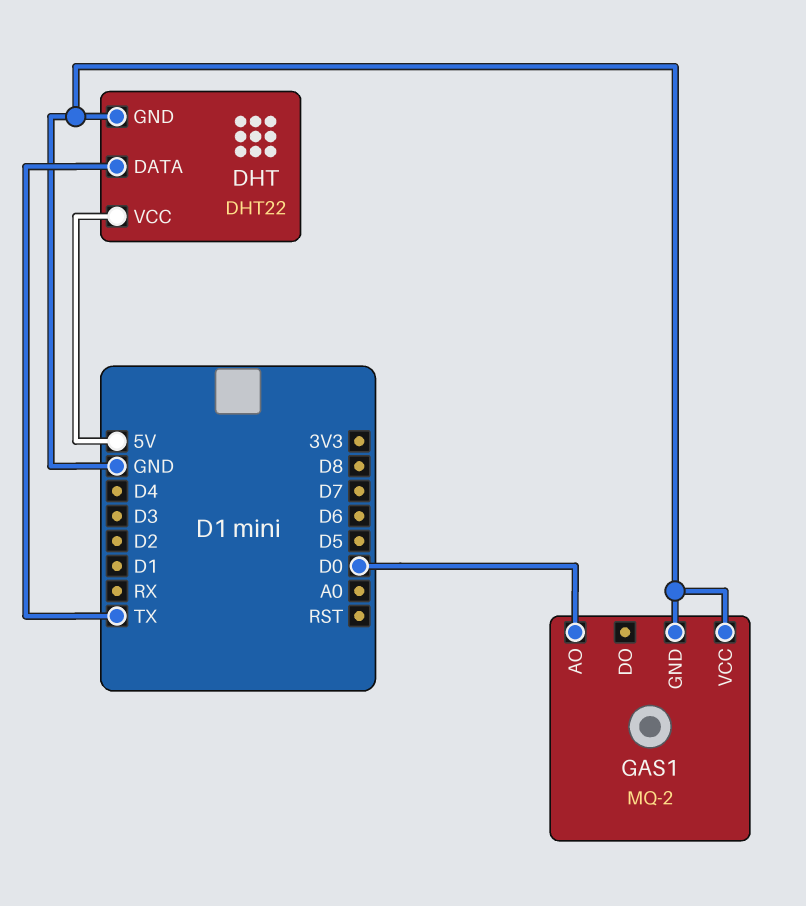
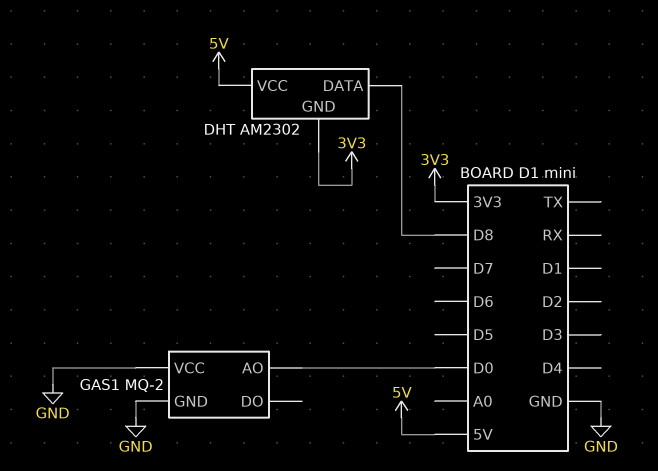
DHT: DHT22 -> AM2302
DHT pin DATA: TX -> D8
DHT pin GND: GND -> 3V3

